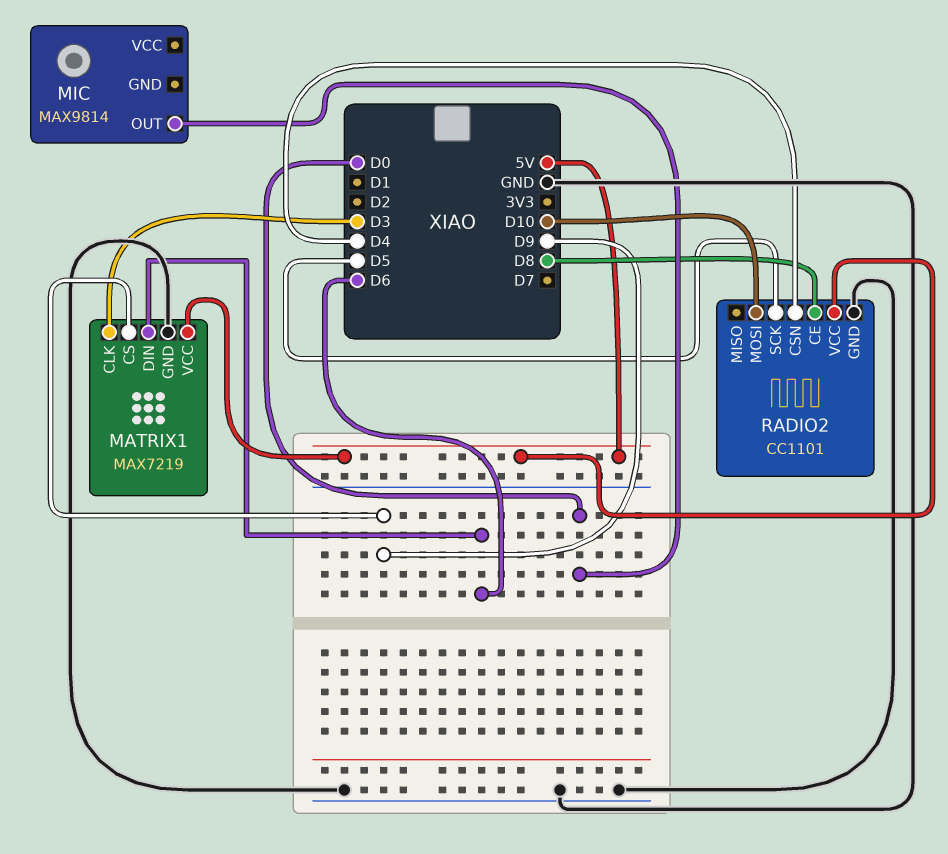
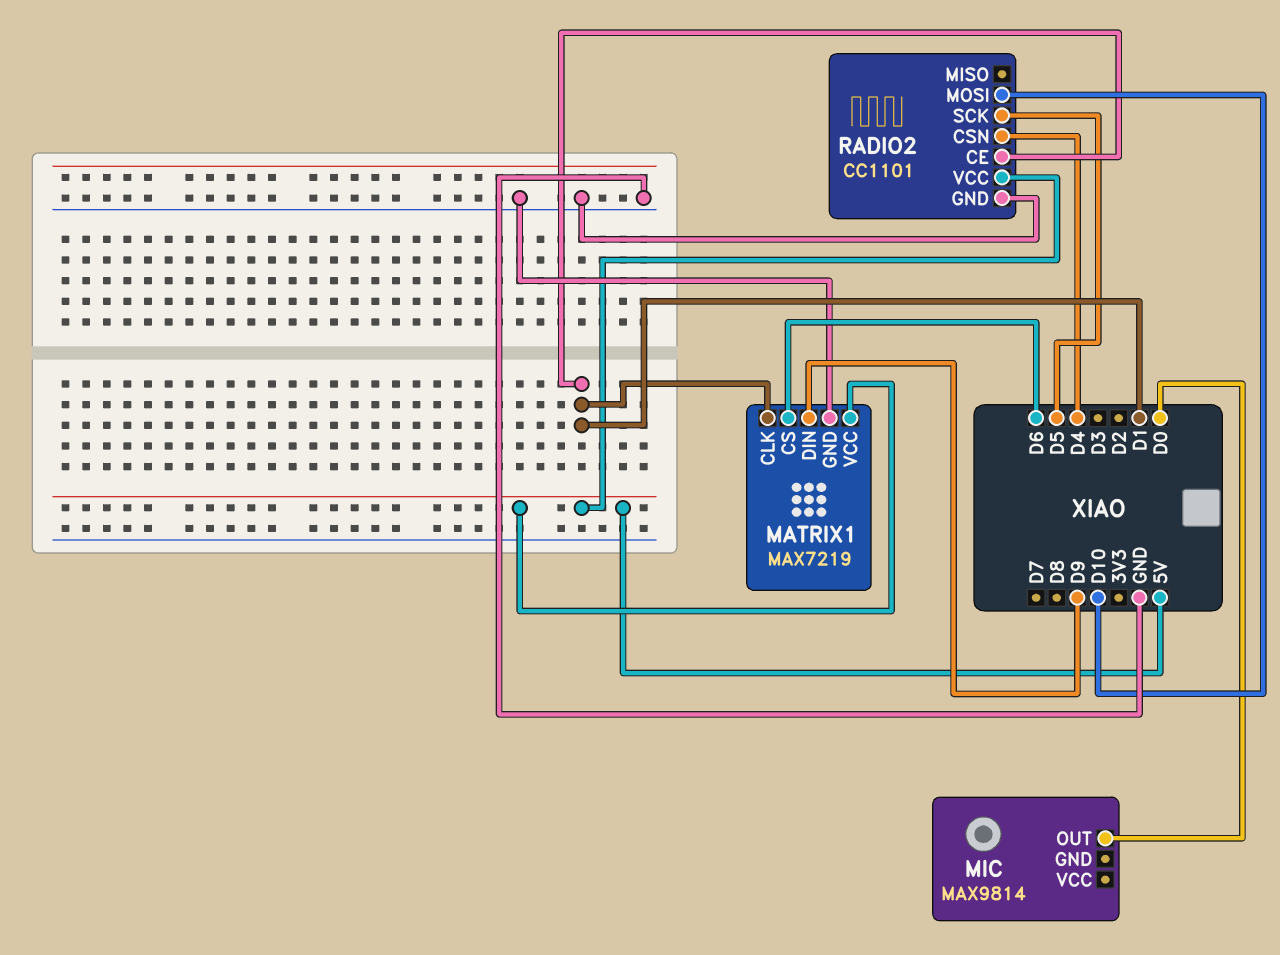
MATRIX1 pin CLK: D3 -> D1
MATRIX1 pin CS: D9 -> D6
MATRIX1 pin DIN: D6 -> D9
RADIO2 pin CE: D8 -> D1

